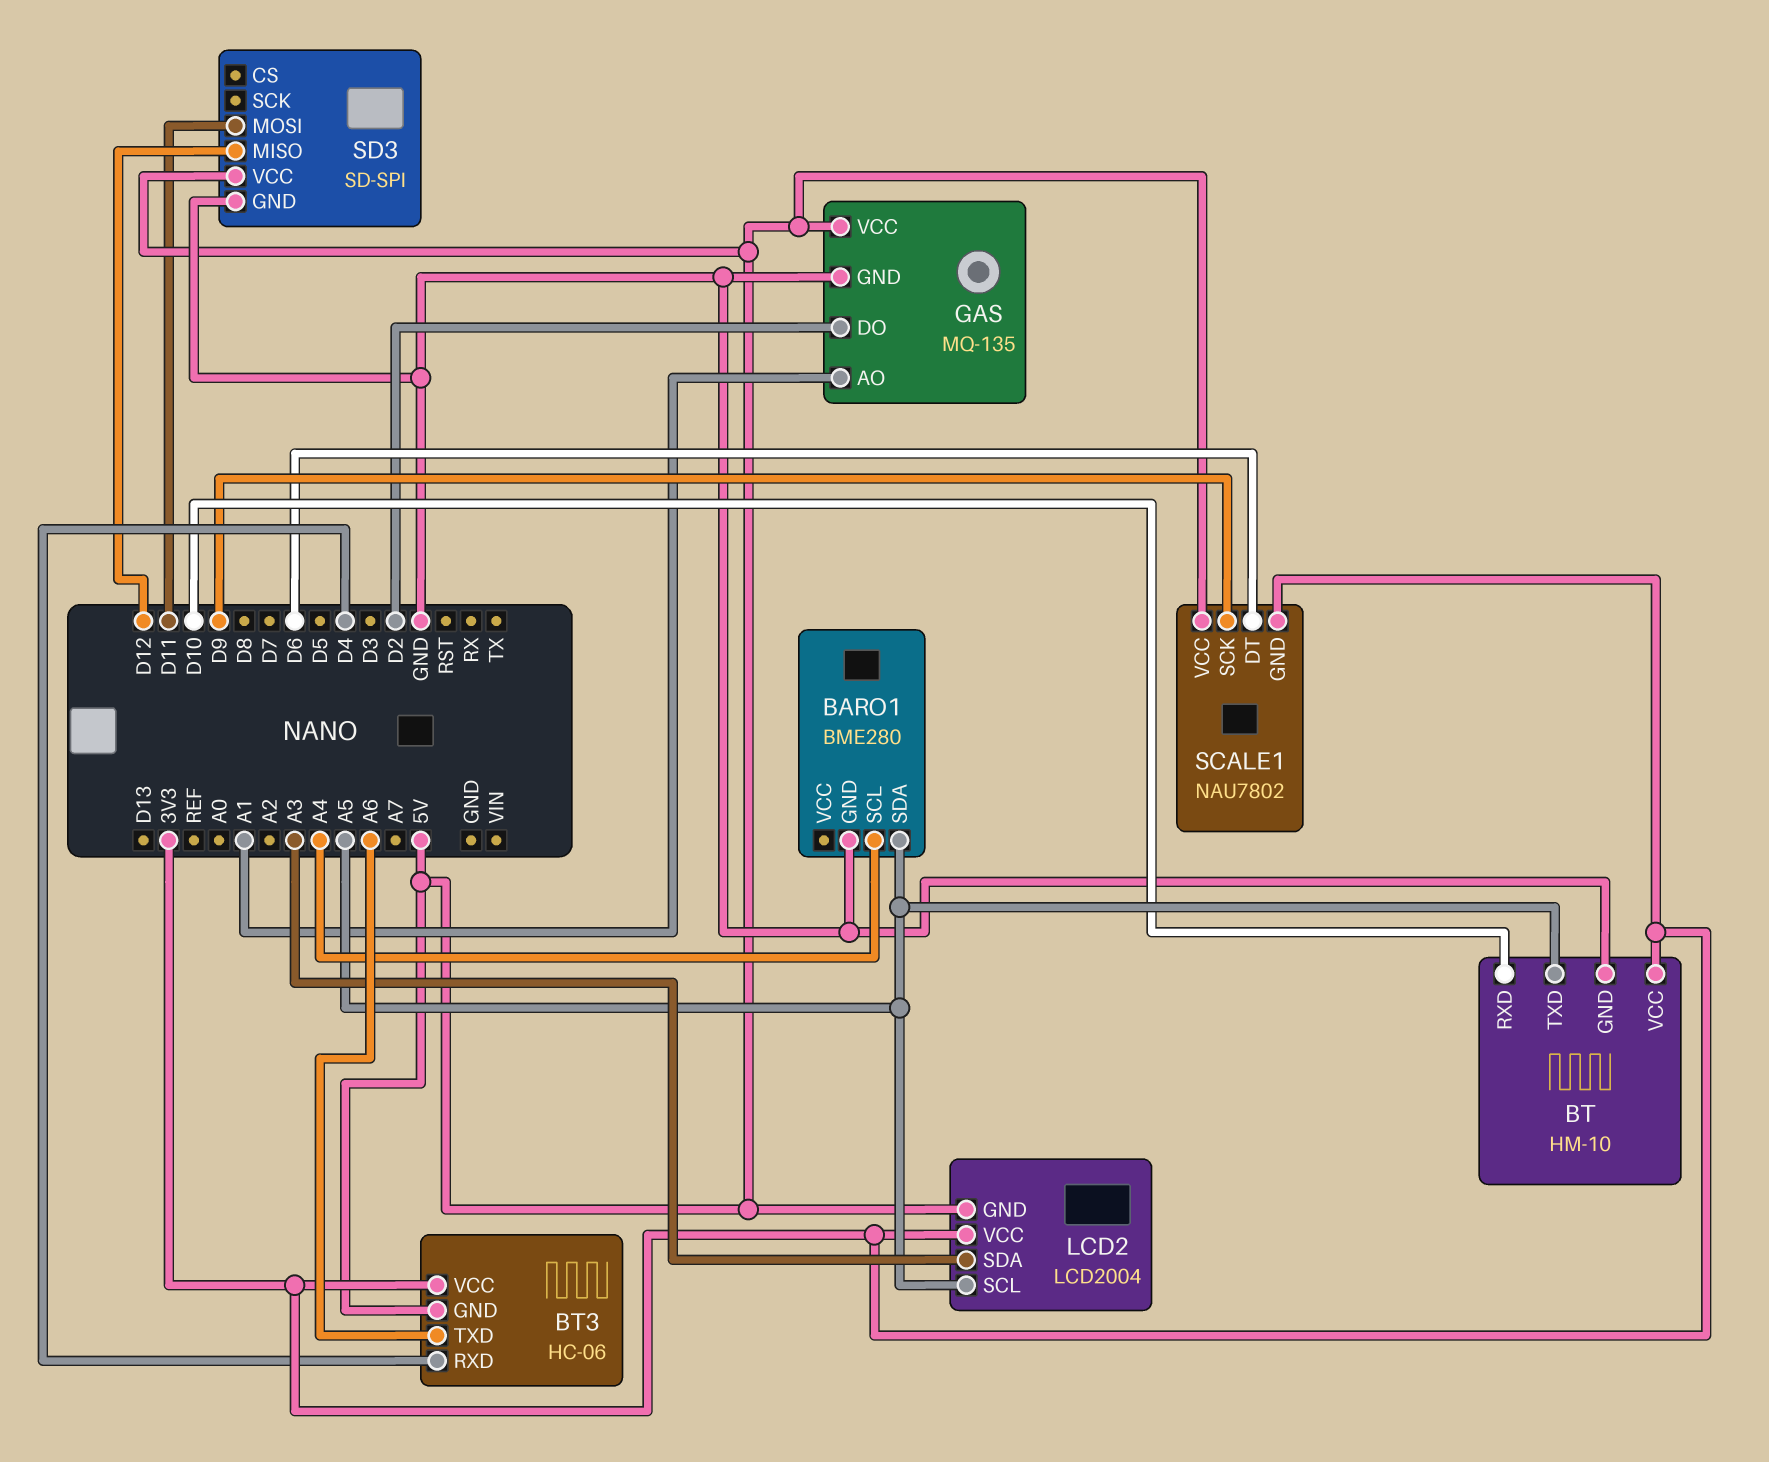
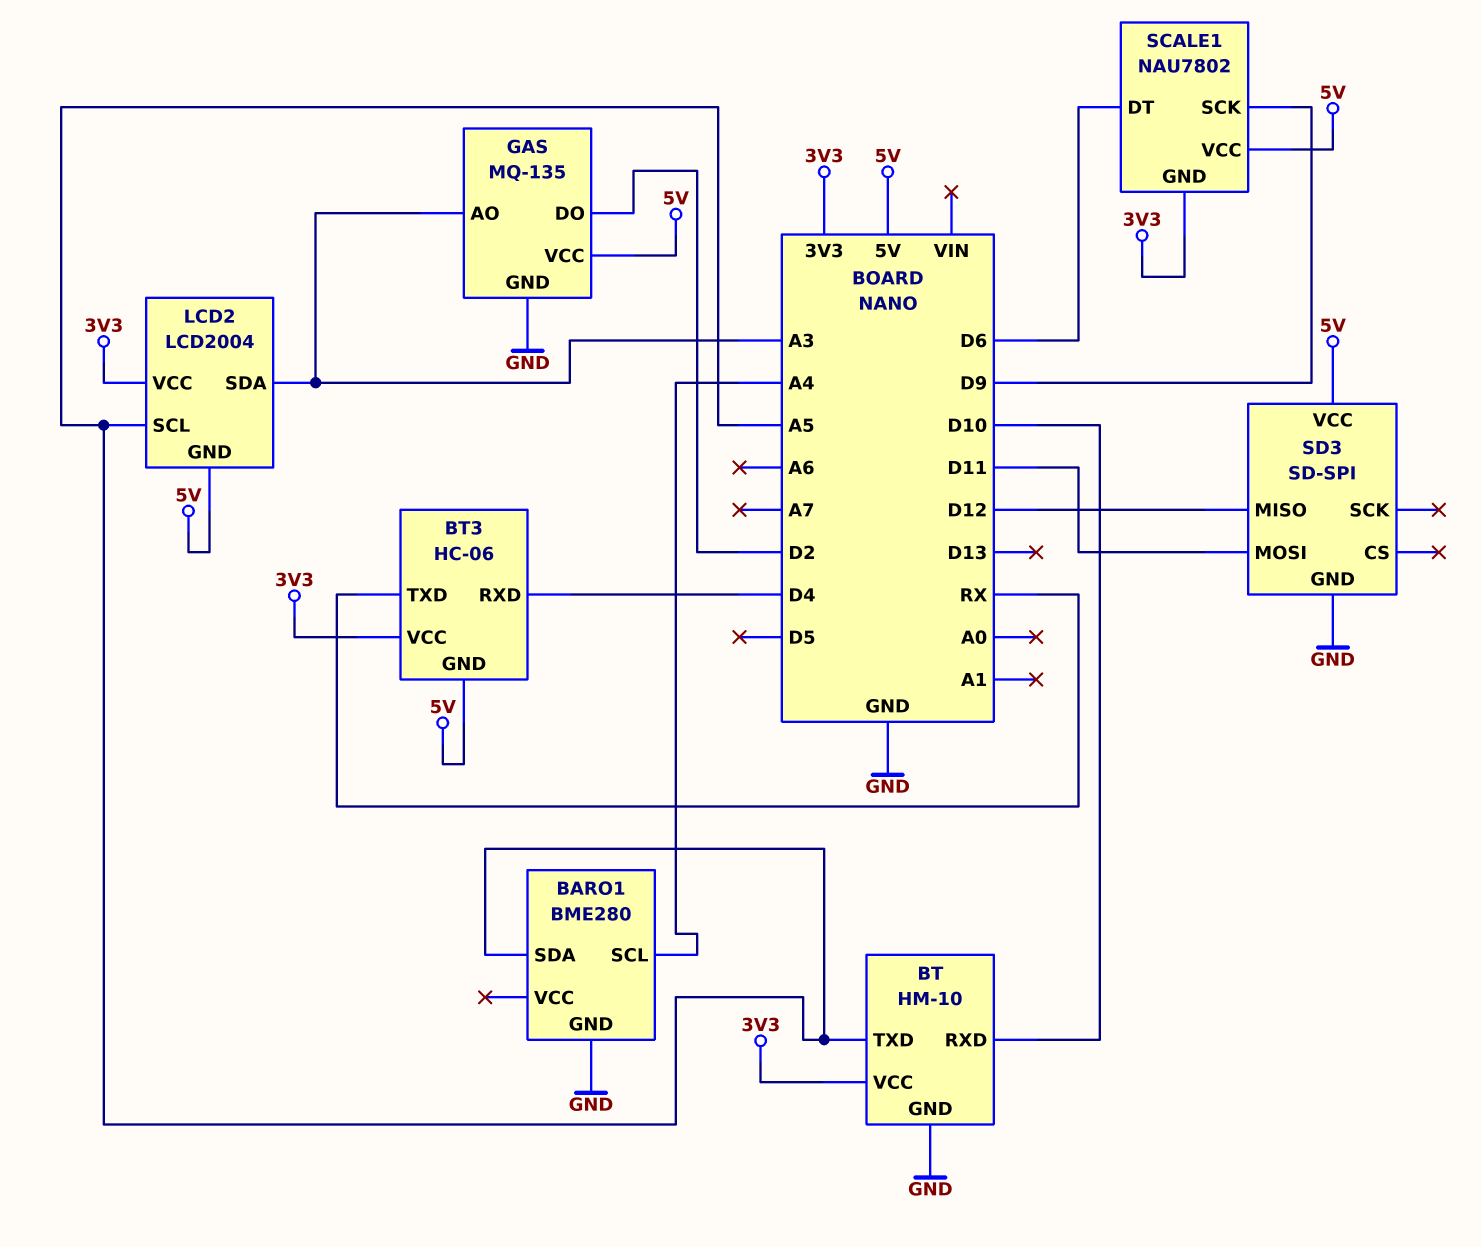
BT3 pin TXD: A6 -> RX
GAS pin AO: A1 -> A3

